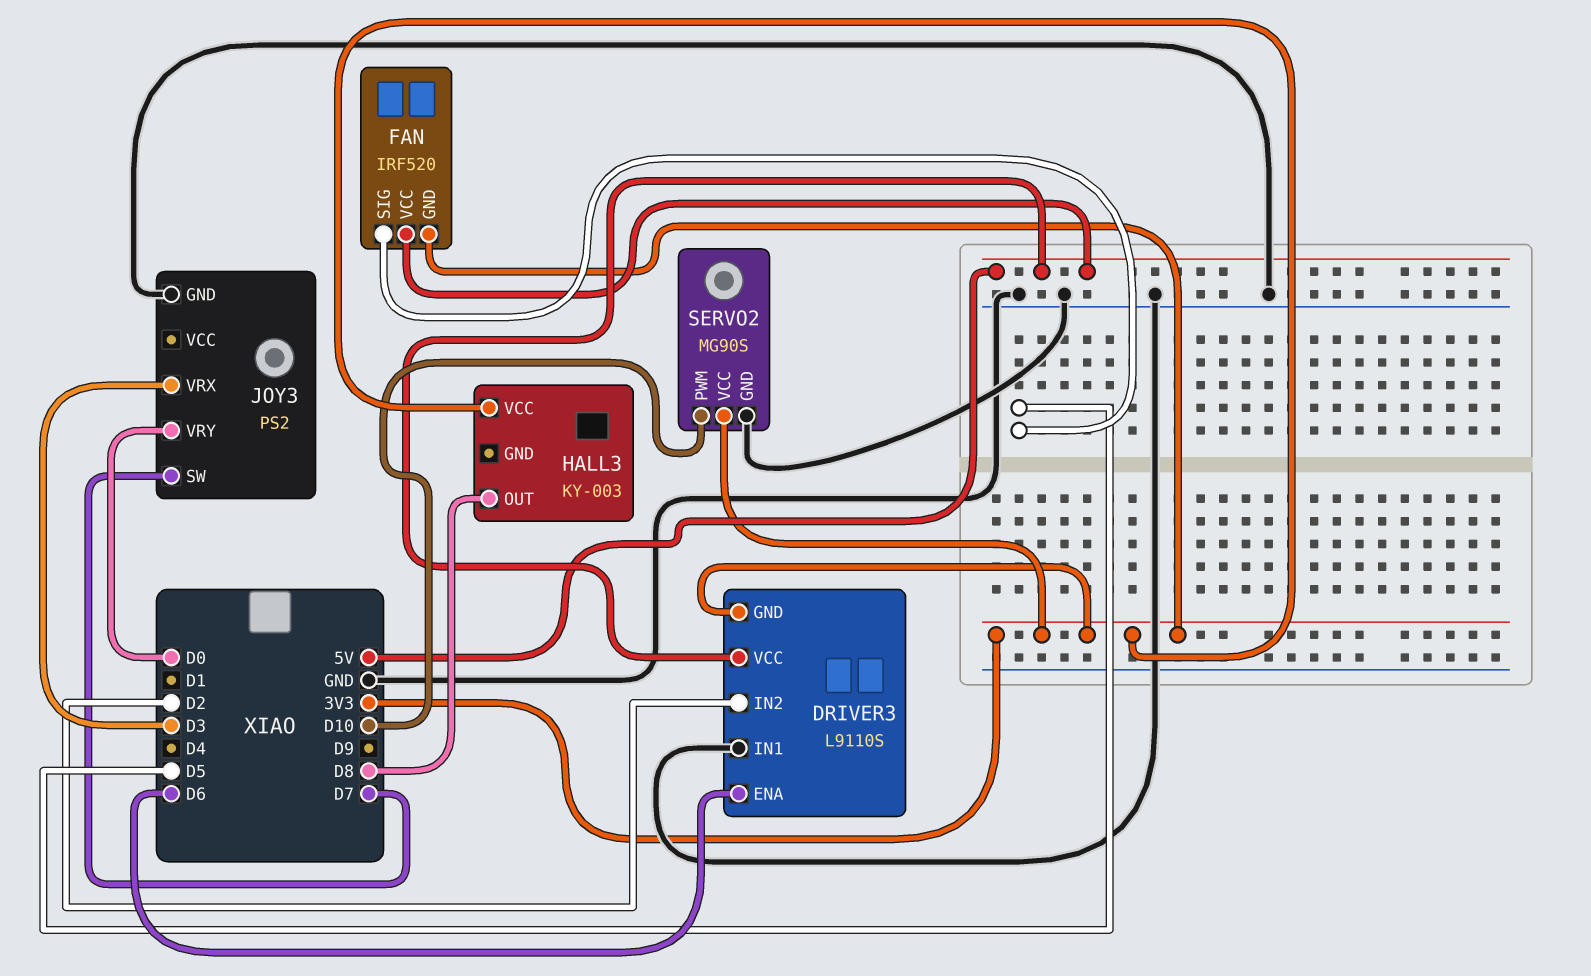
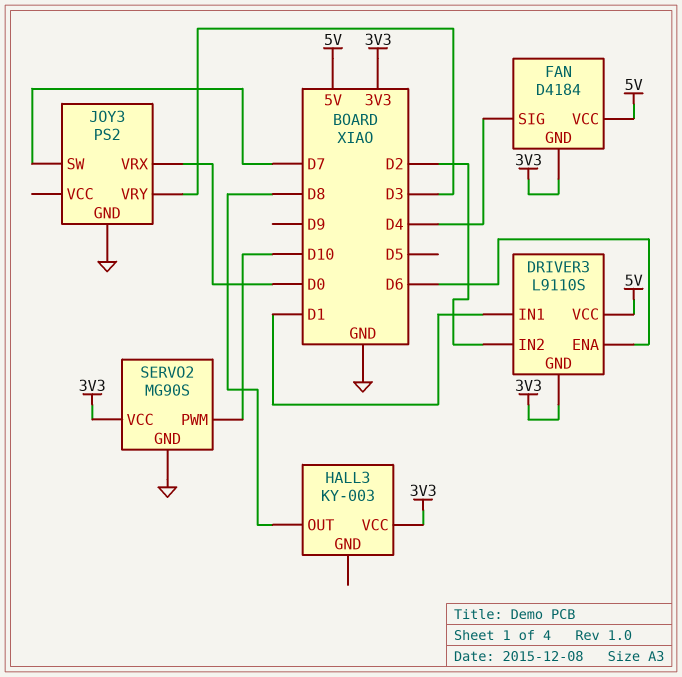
DRIVER3 pin IN1: GND -> D1
FAN: IRF520 -> D4184
FAN pin SIG: D5 -> D4
JOY3 pin VRX: D3 -> D0
JOY3 pin VRY: D0 -> D3

